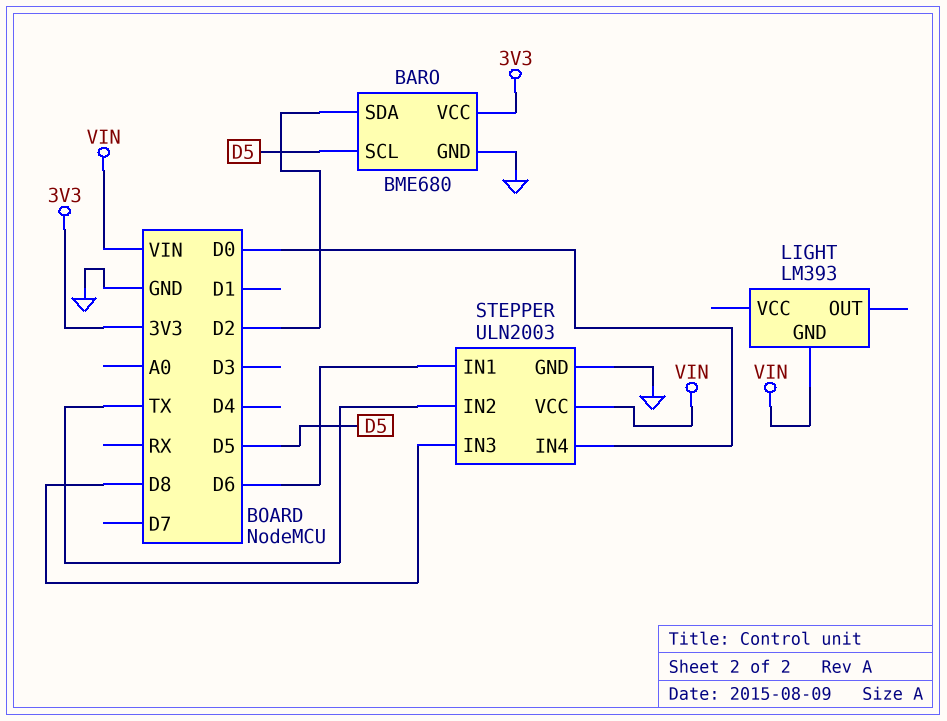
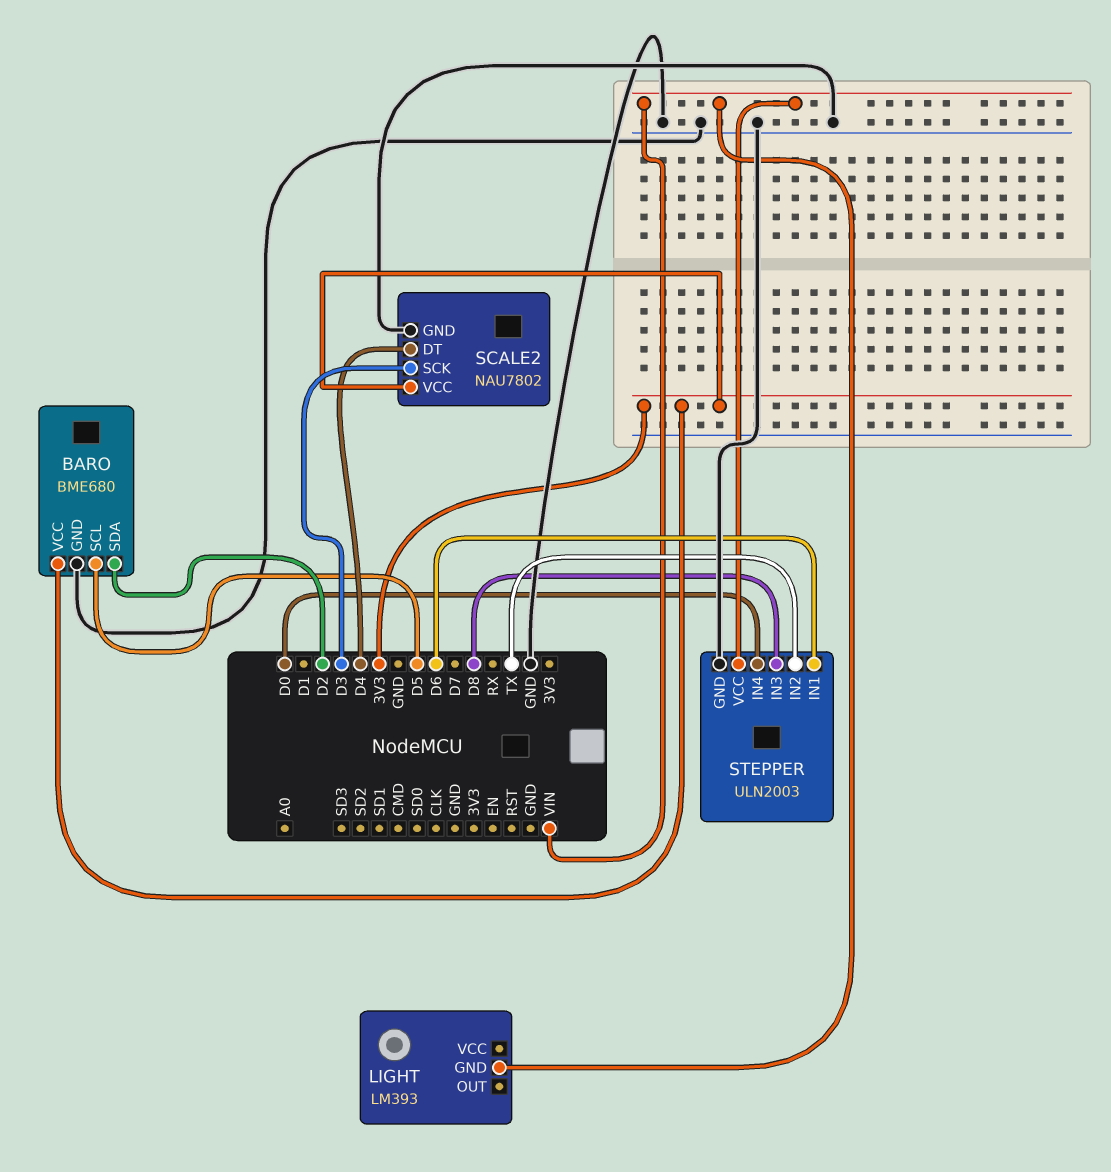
SCALE2: none -> NAU7802
SCALE2 pin DT: none -> D4
SCALE2 pin GND: none -> GND
SCALE2 pin SCK: none -> D3
SCALE2 pin VCC: none -> 3V3

